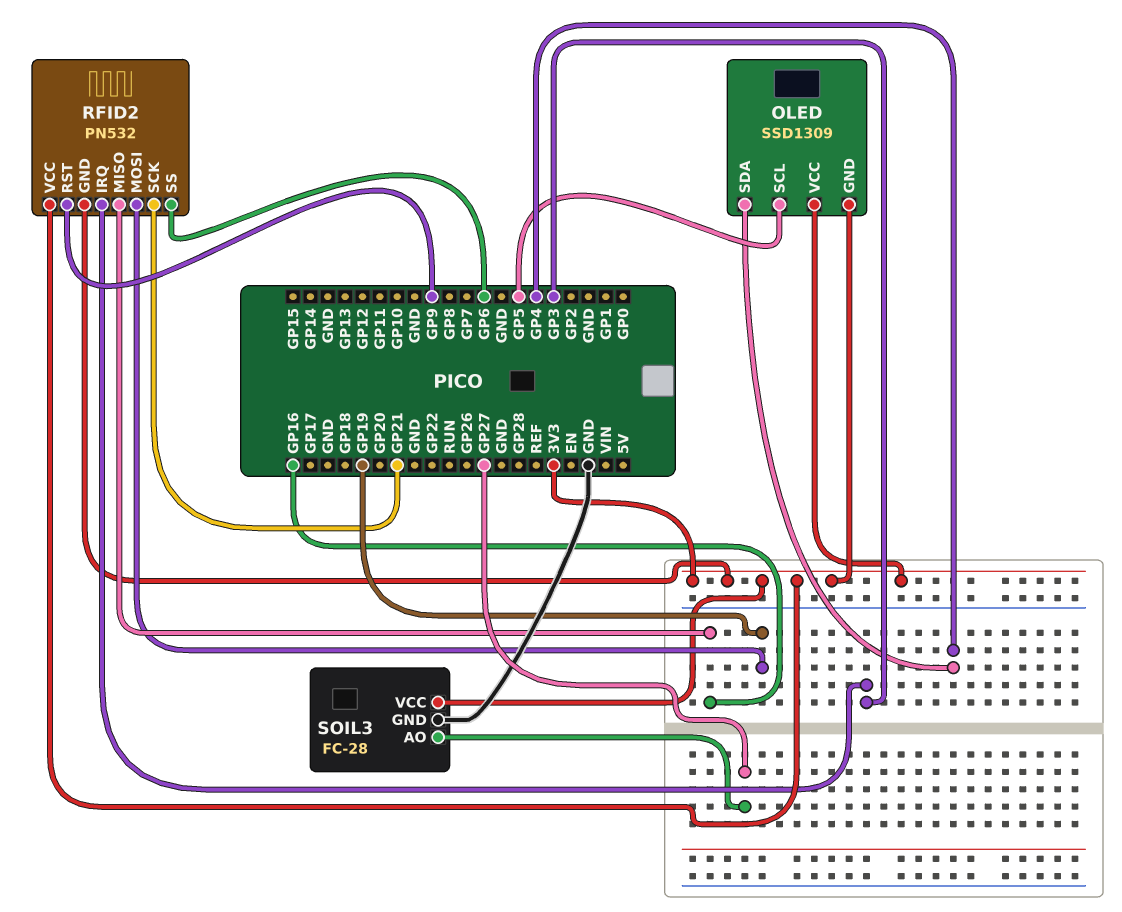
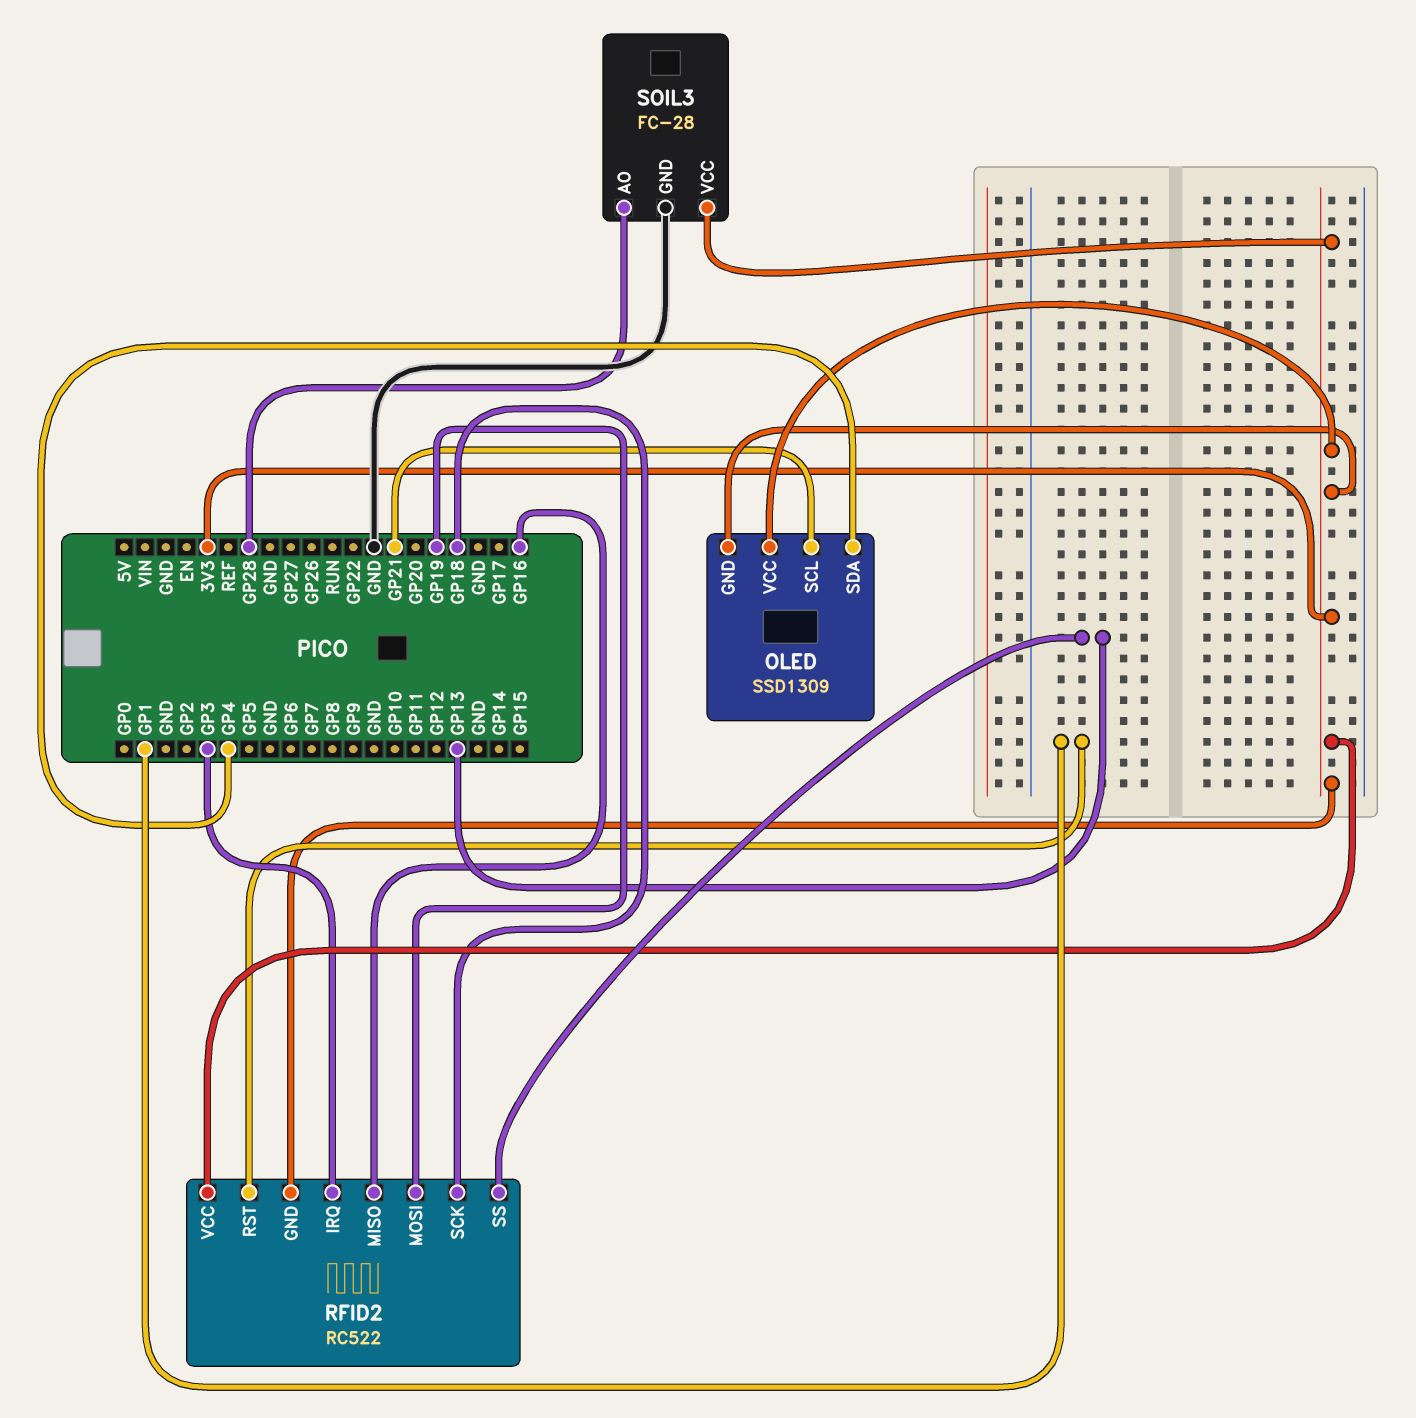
OLED pin SCL: GP5 -> GP21
RFID2: PN532 -> RC522
RFID2 pin RST: GP9 -> GP1
RFID2 pin SCK: GP21 -> GP18
RFID2 pin SS: GP6 -> GP13
SOIL3 pin AO: GP27 -> GP28

